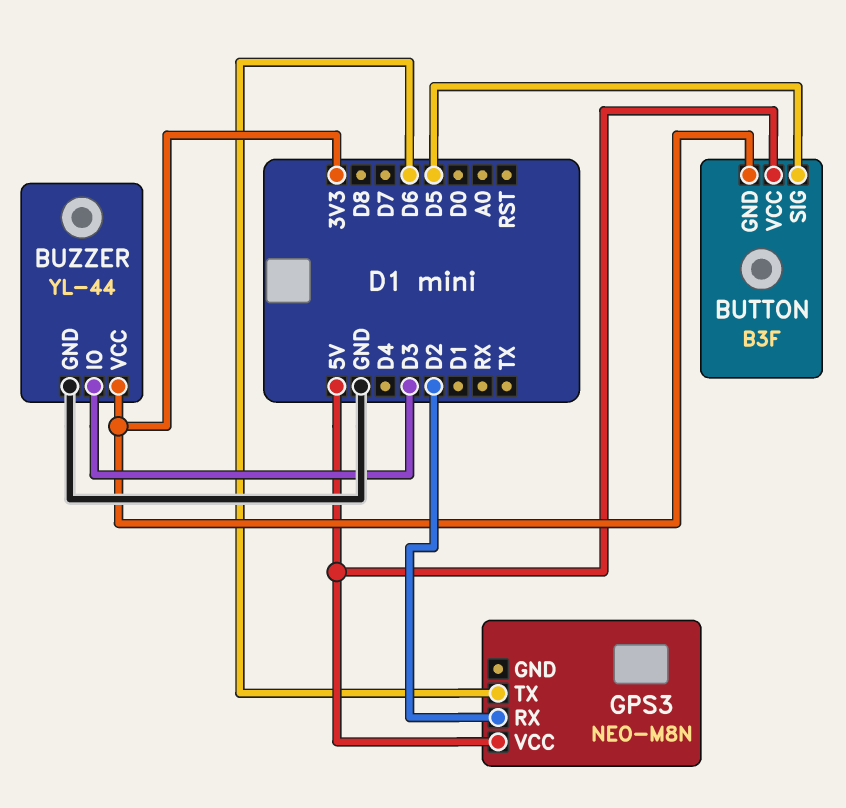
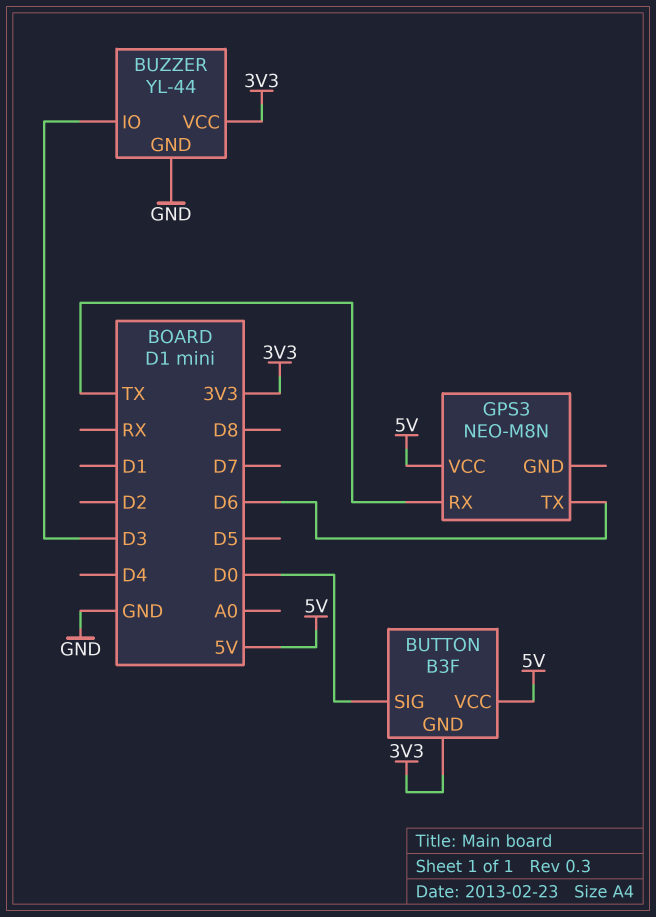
BUTTON pin SIG: D5 -> D0
GPS3 pin RX: D2 -> TX

